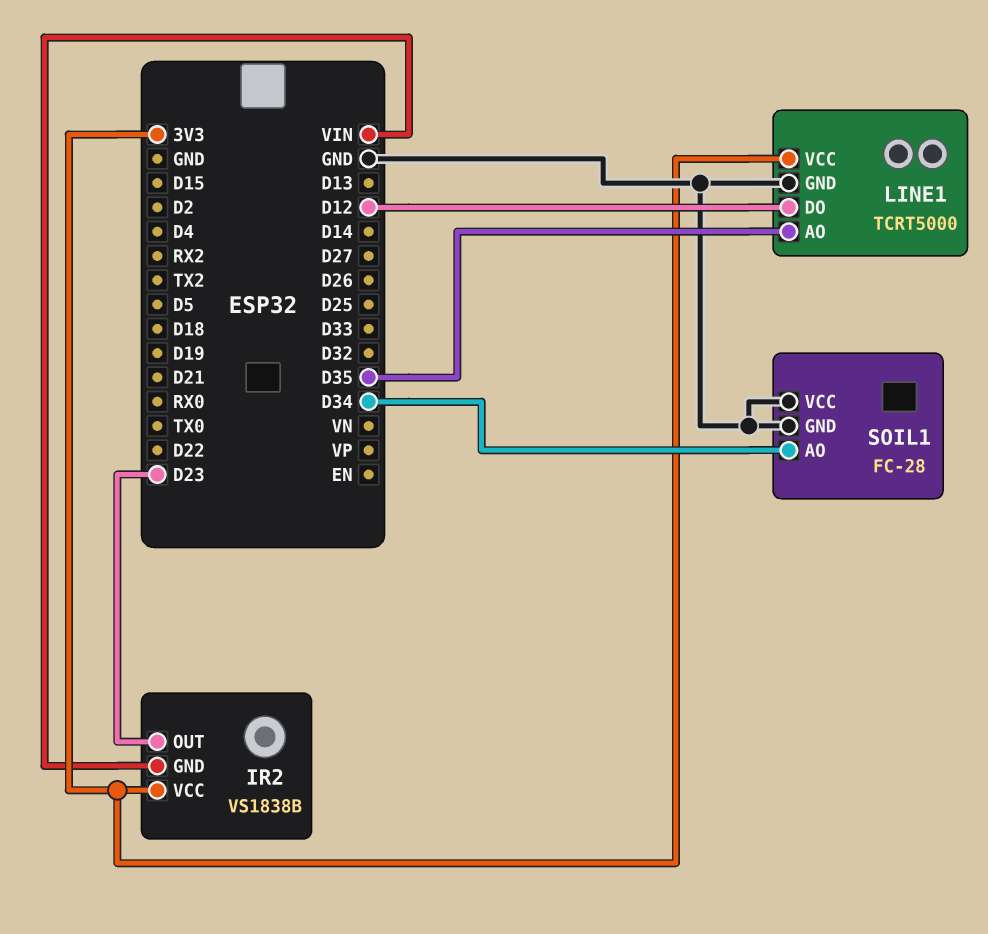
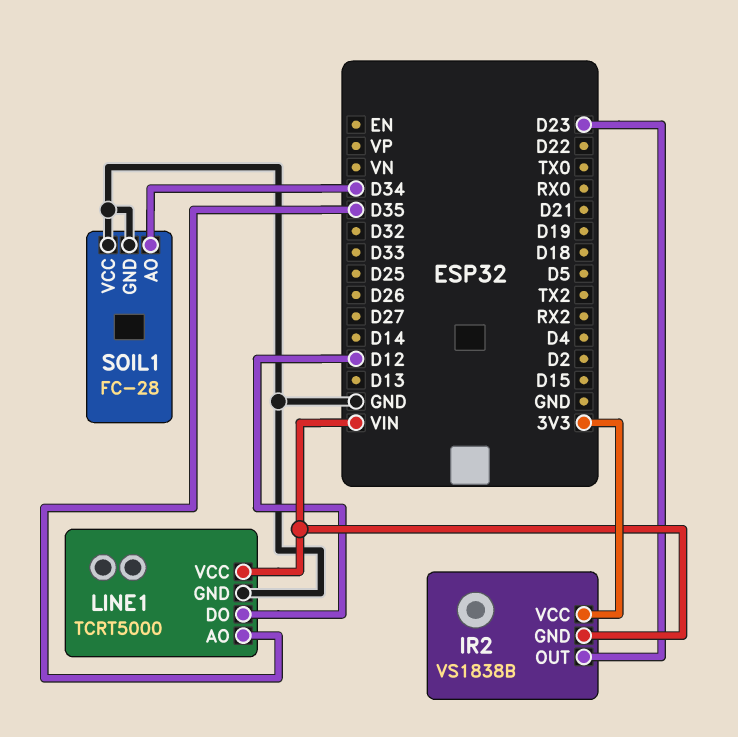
LINE1 pin VCC: 3V3 -> VIN

